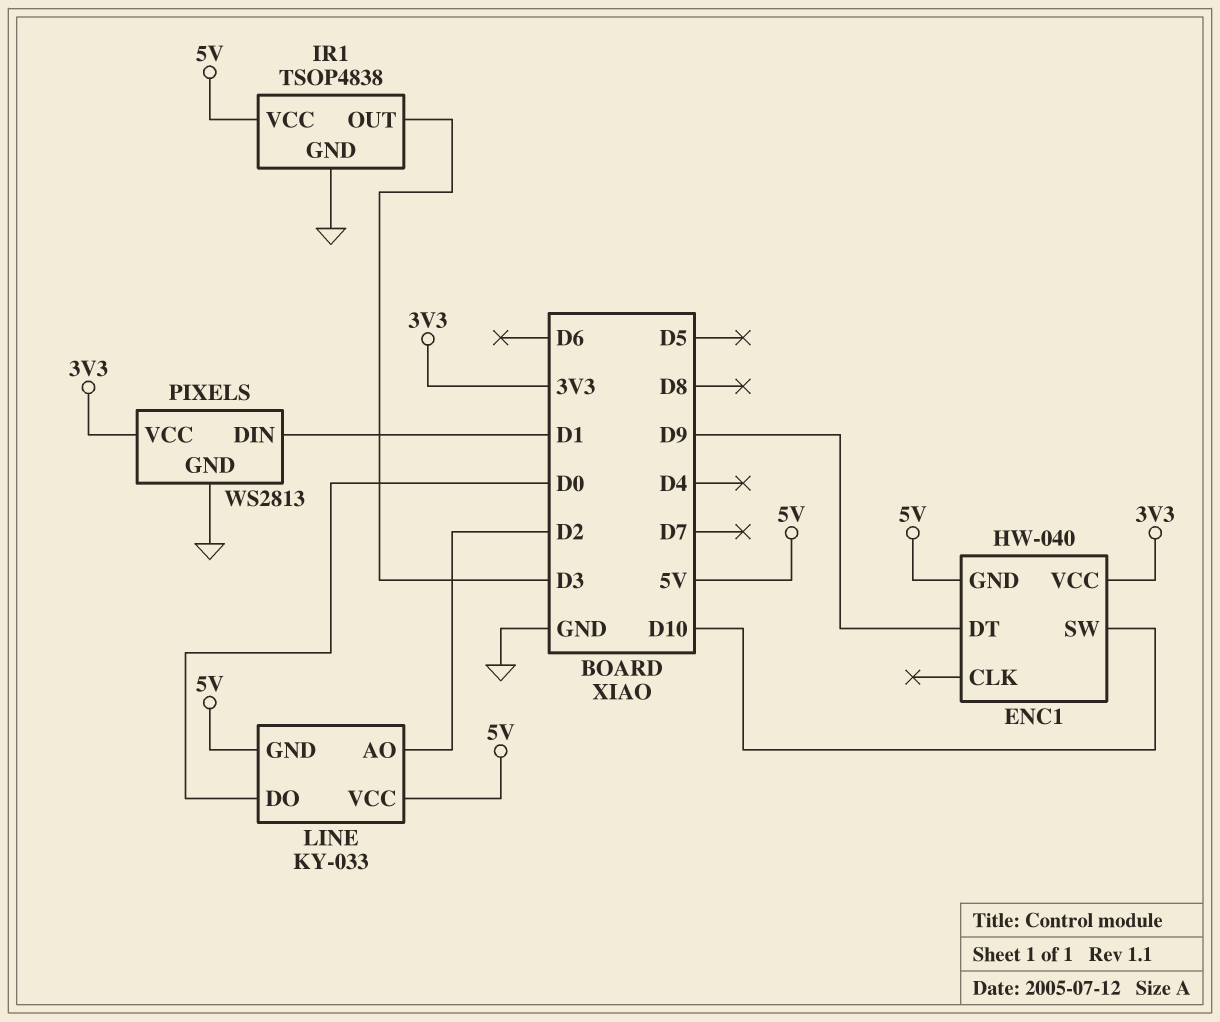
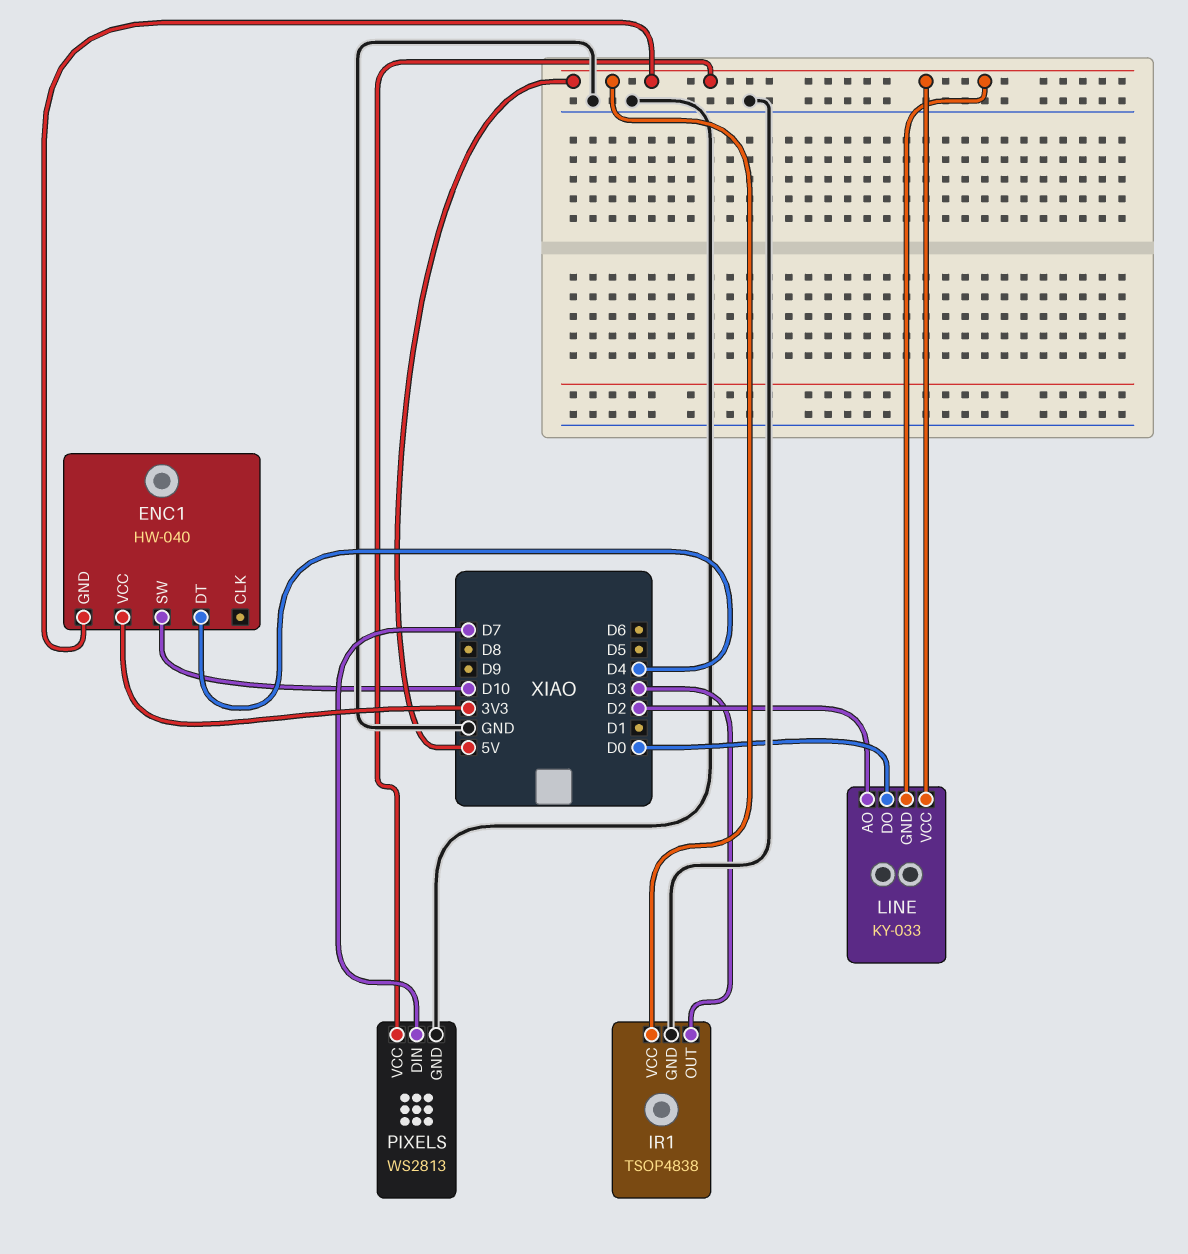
ENC1 pin DT: D9 -> D4
PIXELS pin DIN: D1 -> D7
PIXELS pin VCC: 3V3 -> 5V

